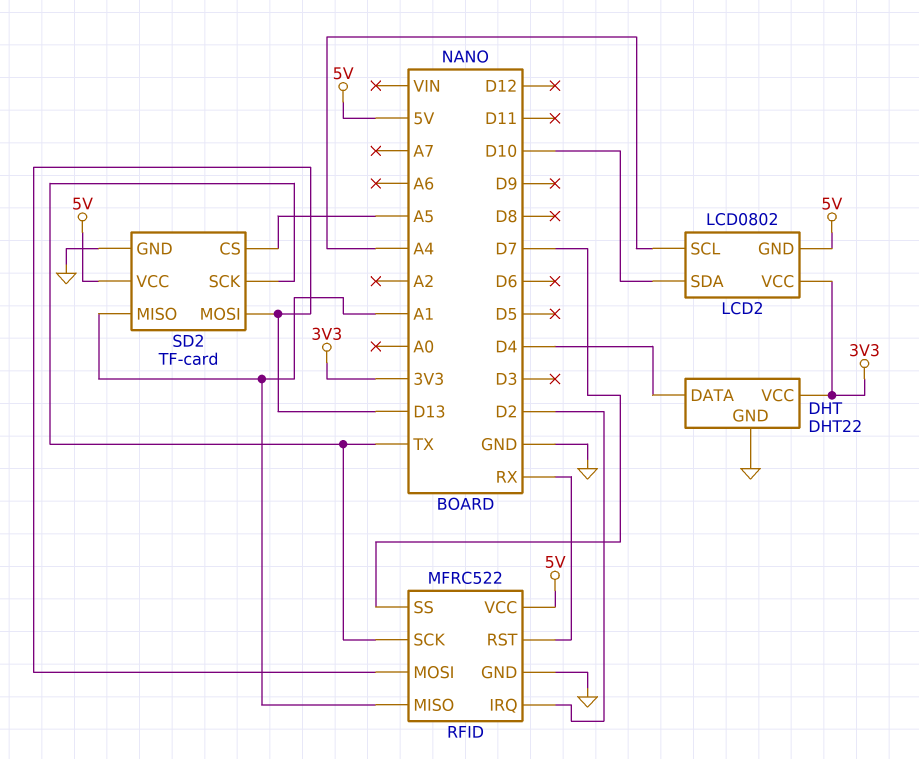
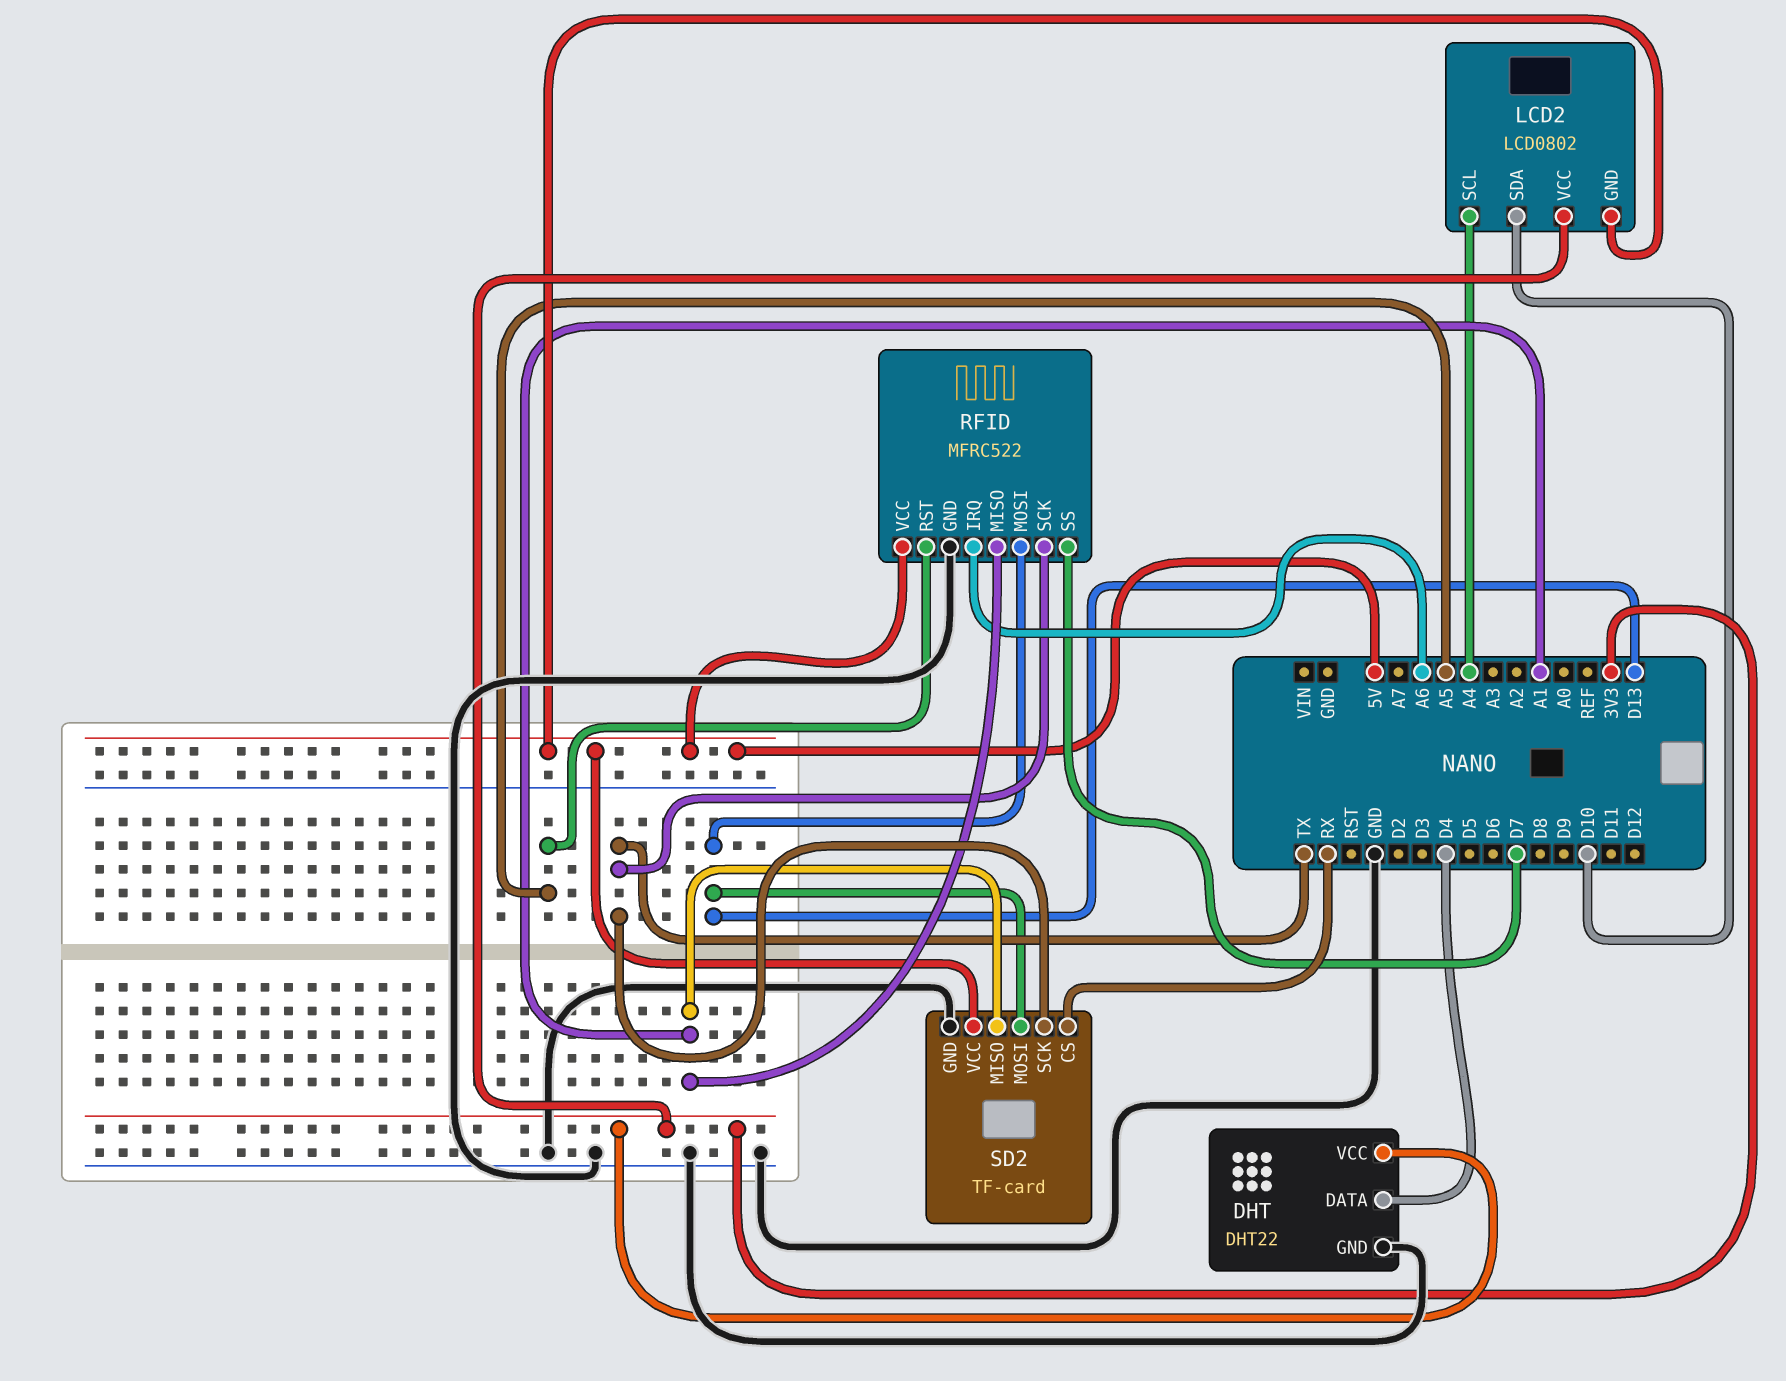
RFID pin IRQ: D2 -> A6
RFID pin RST: RX -> A5
SD2 pin CS: A5 -> RX

